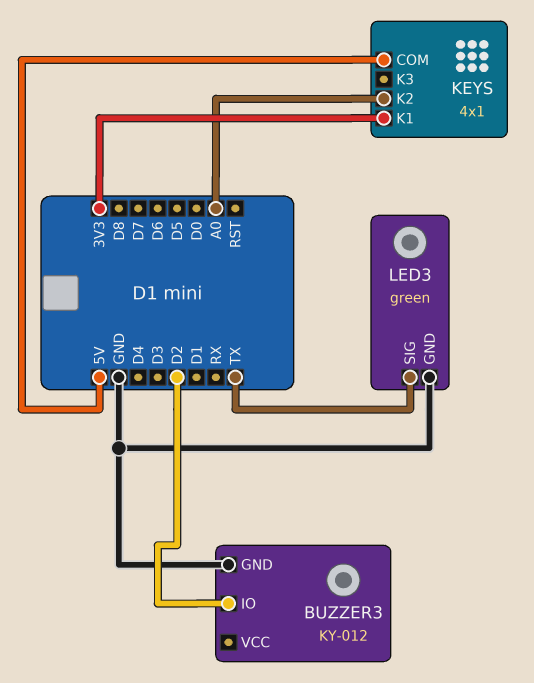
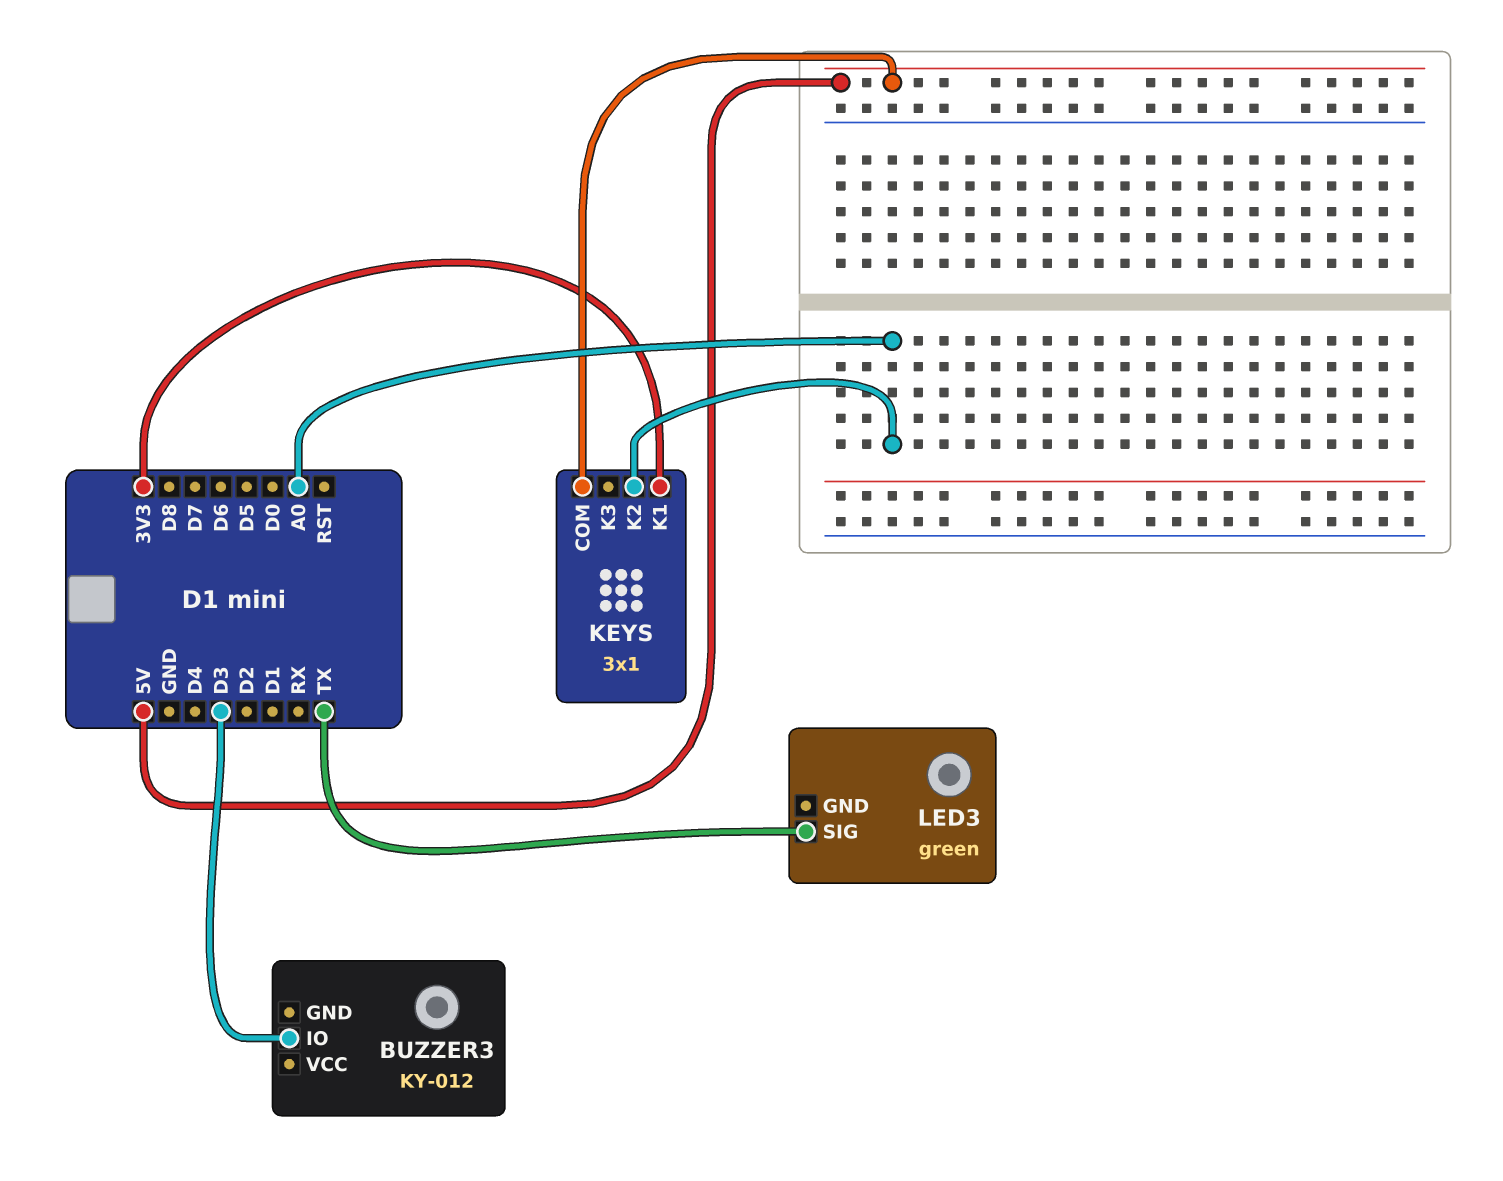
BUZZER3 pin GND: GND -> none
BUZZER3 pin IO: D2 -> D3
KEYS: 4x1 -> 3x1
LED3 pin GND: GND -> none

